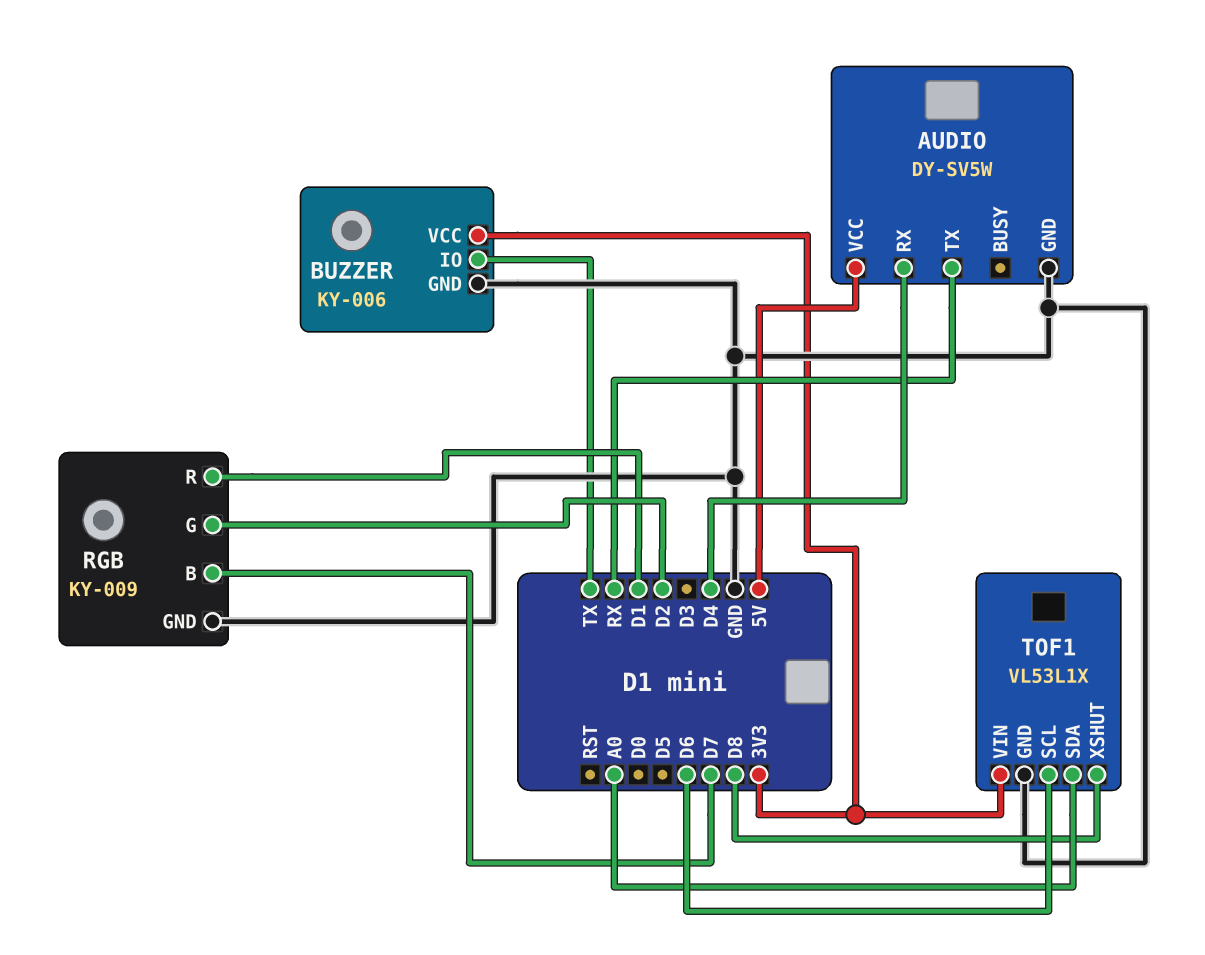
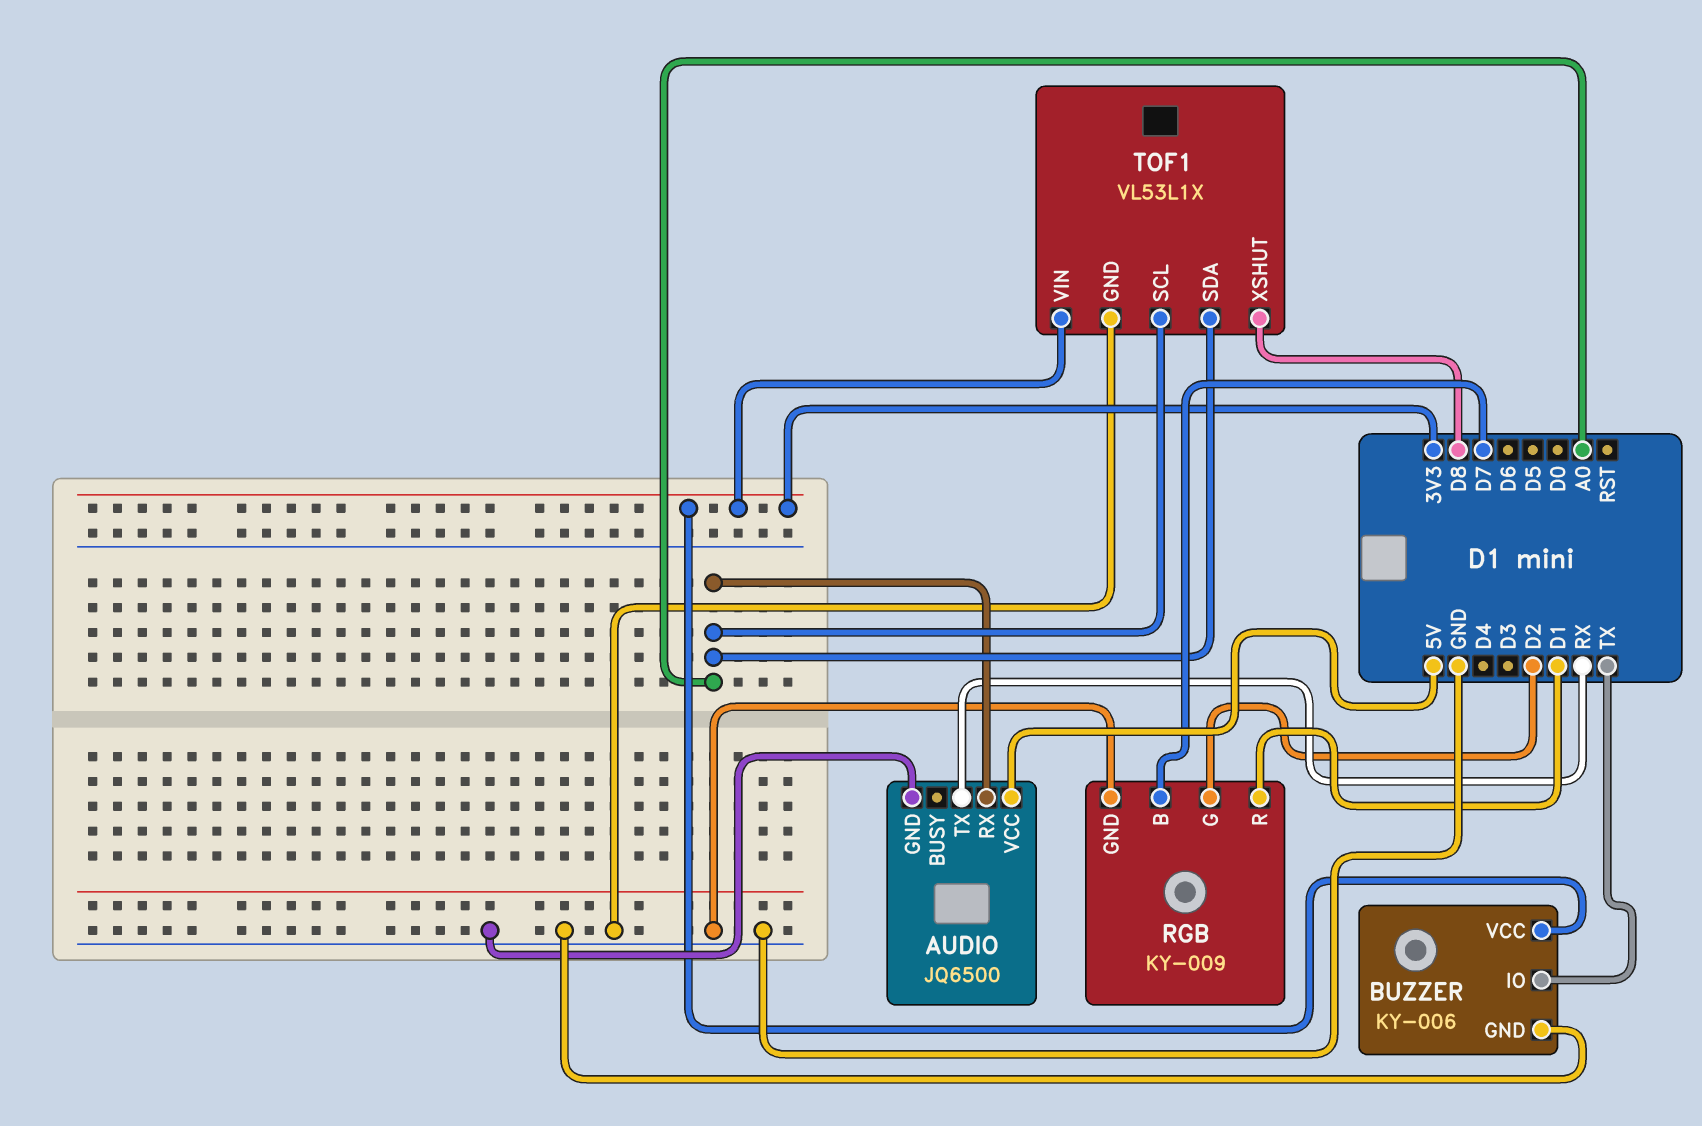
AUDIO: DY-SV5W -> JQ6500
AUDIO pin RX: D4 -> A0
TOF1 pin SCL: D6 -> A0

